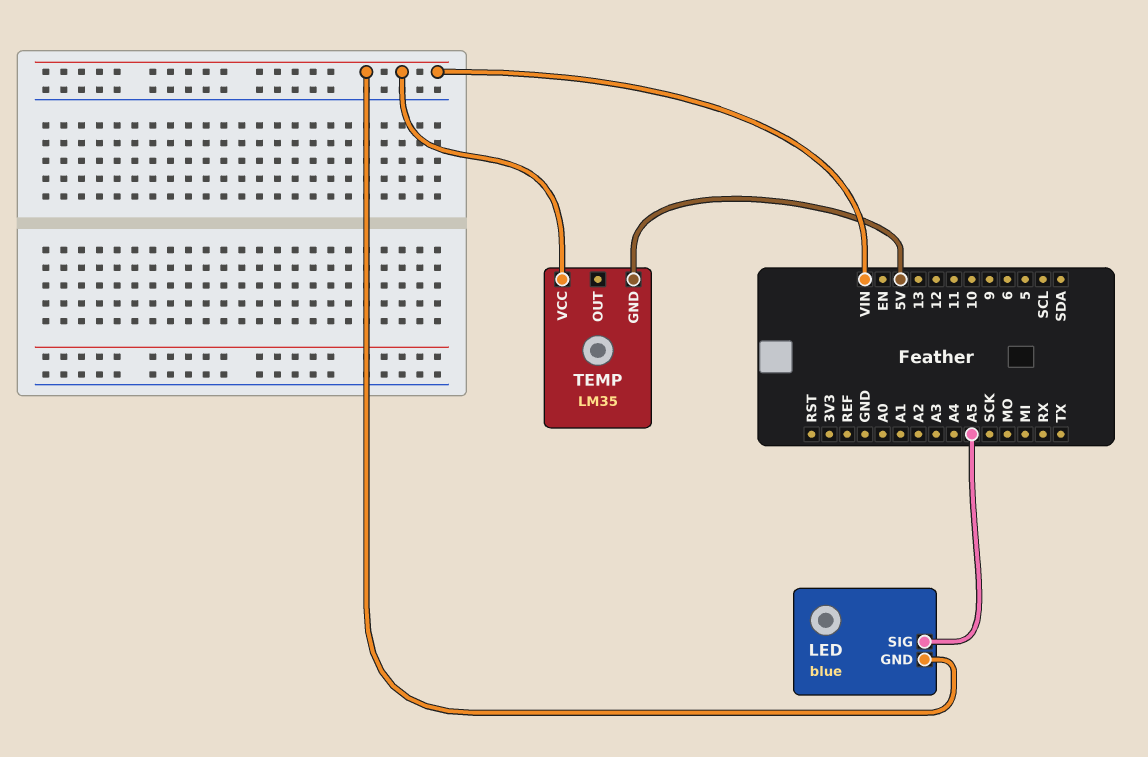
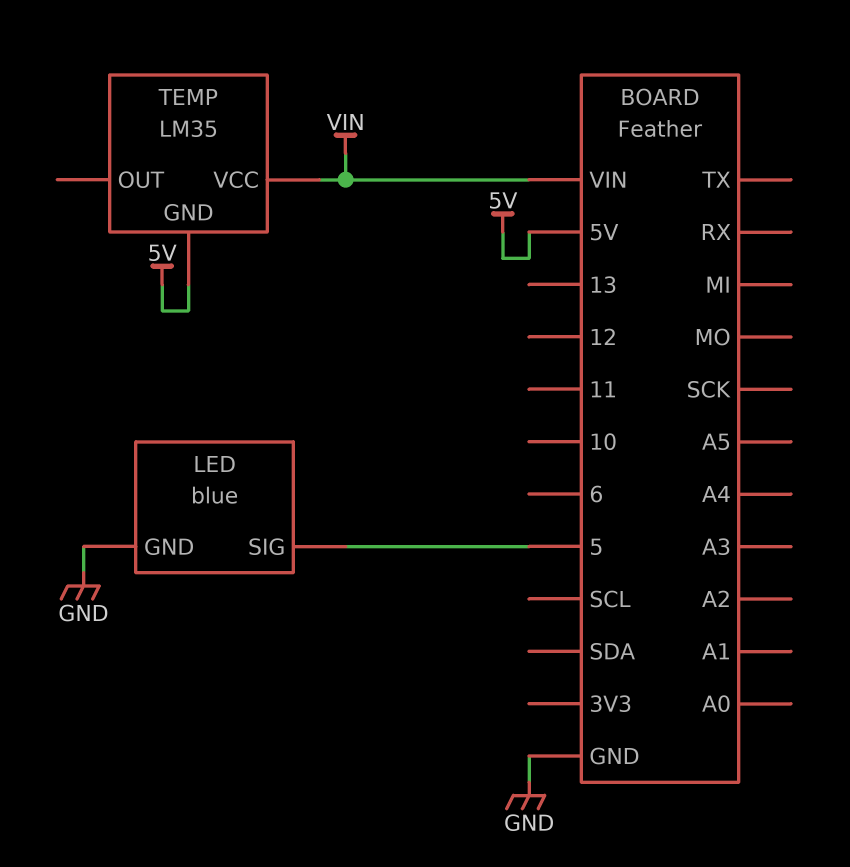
LED pin GND: VIN -> GND
LED pin SIG: A5 -> 5

